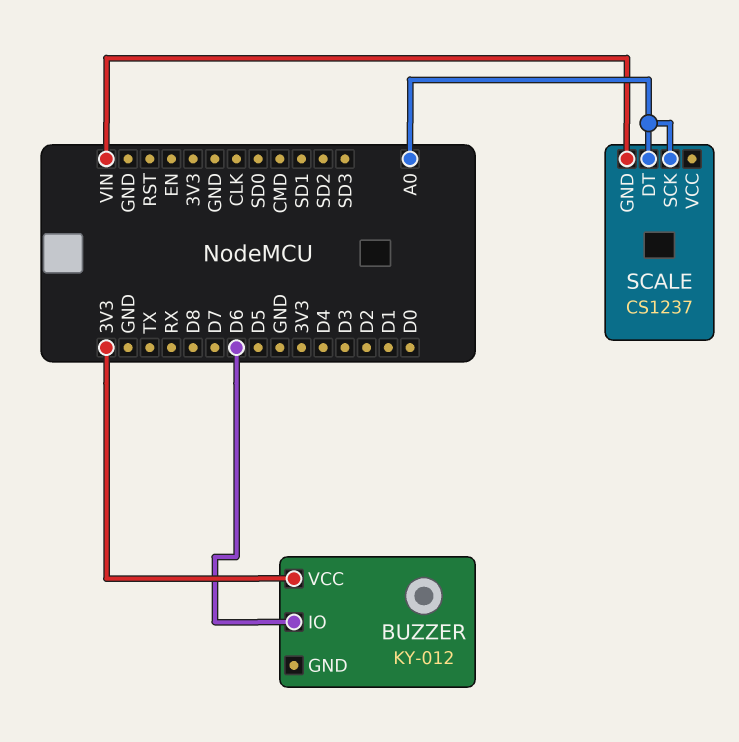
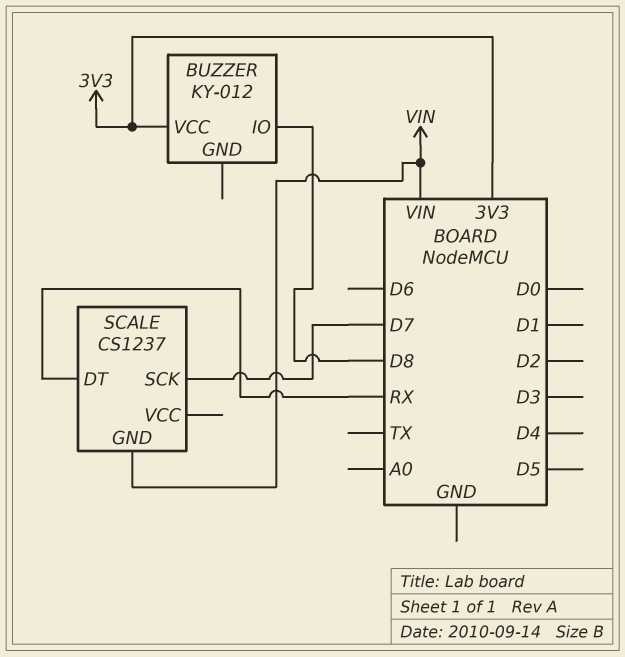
BUZZER pin IO: D6 -> D8
SCALE pin DT: A0 -> RX
SCALE pin SCK: A0 -> D7

